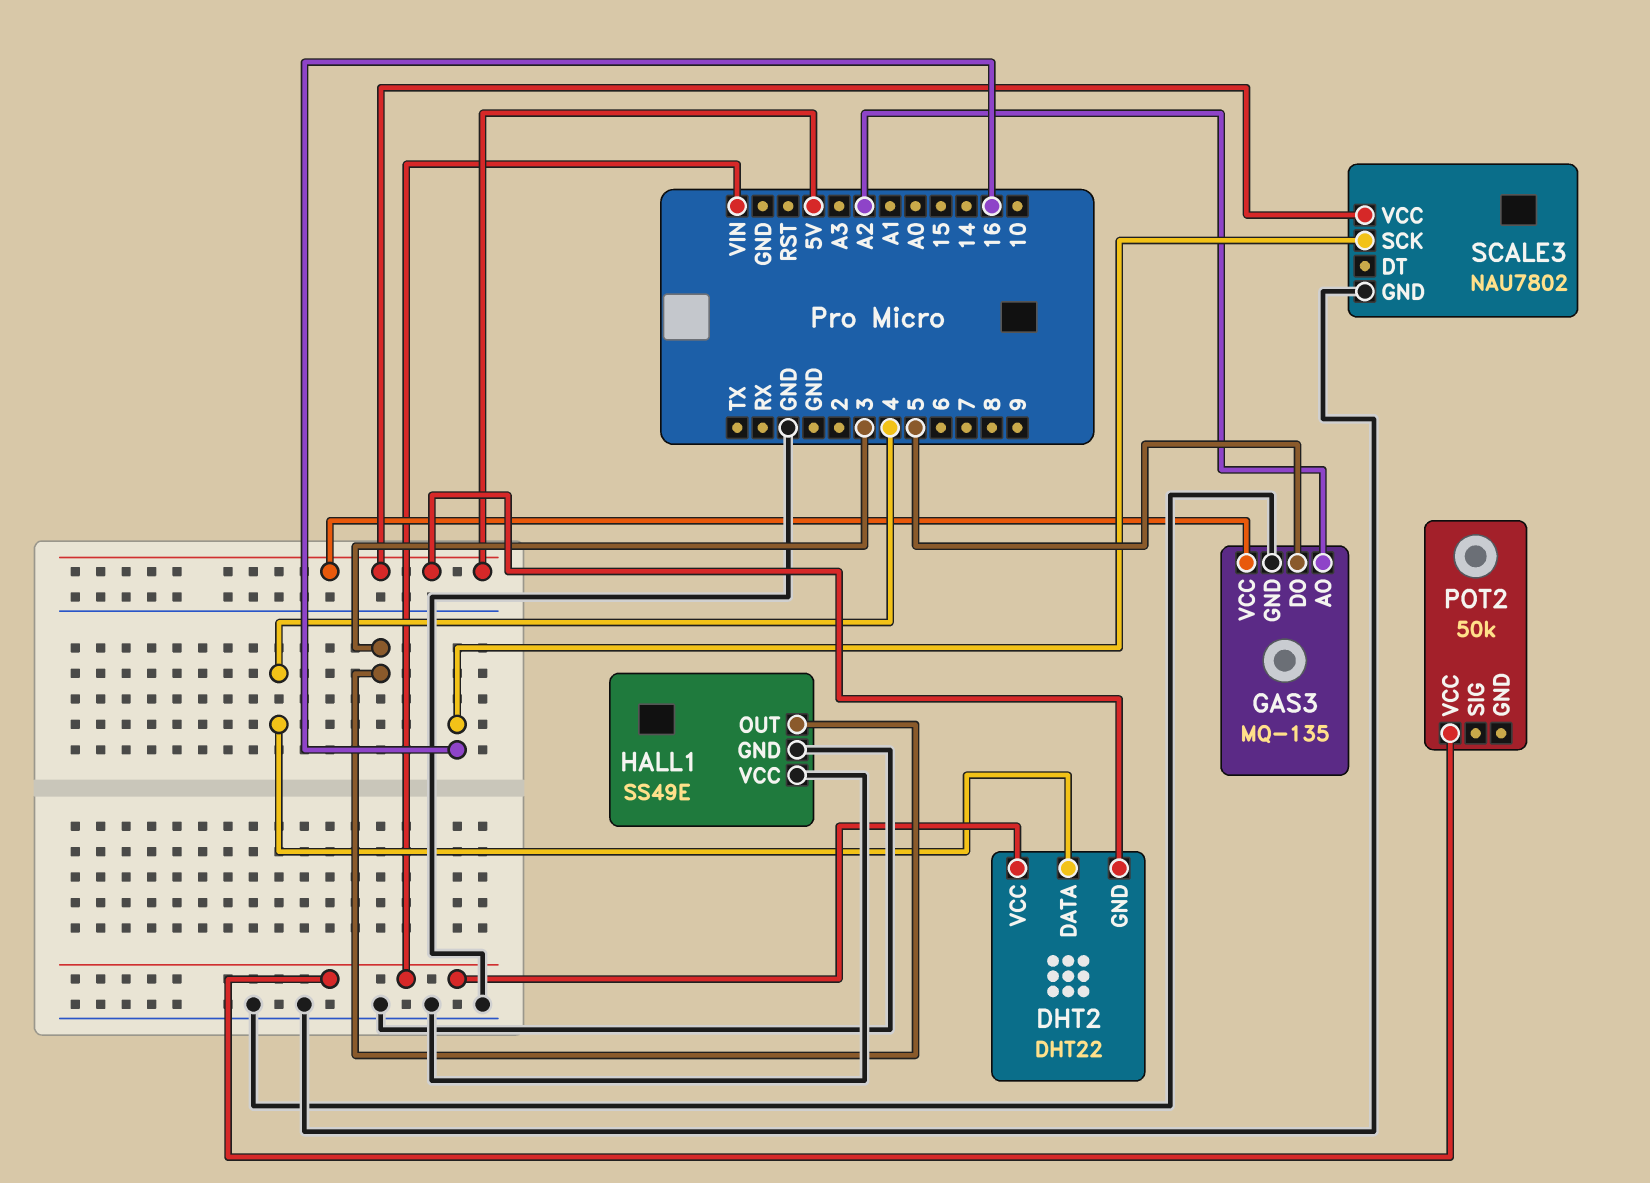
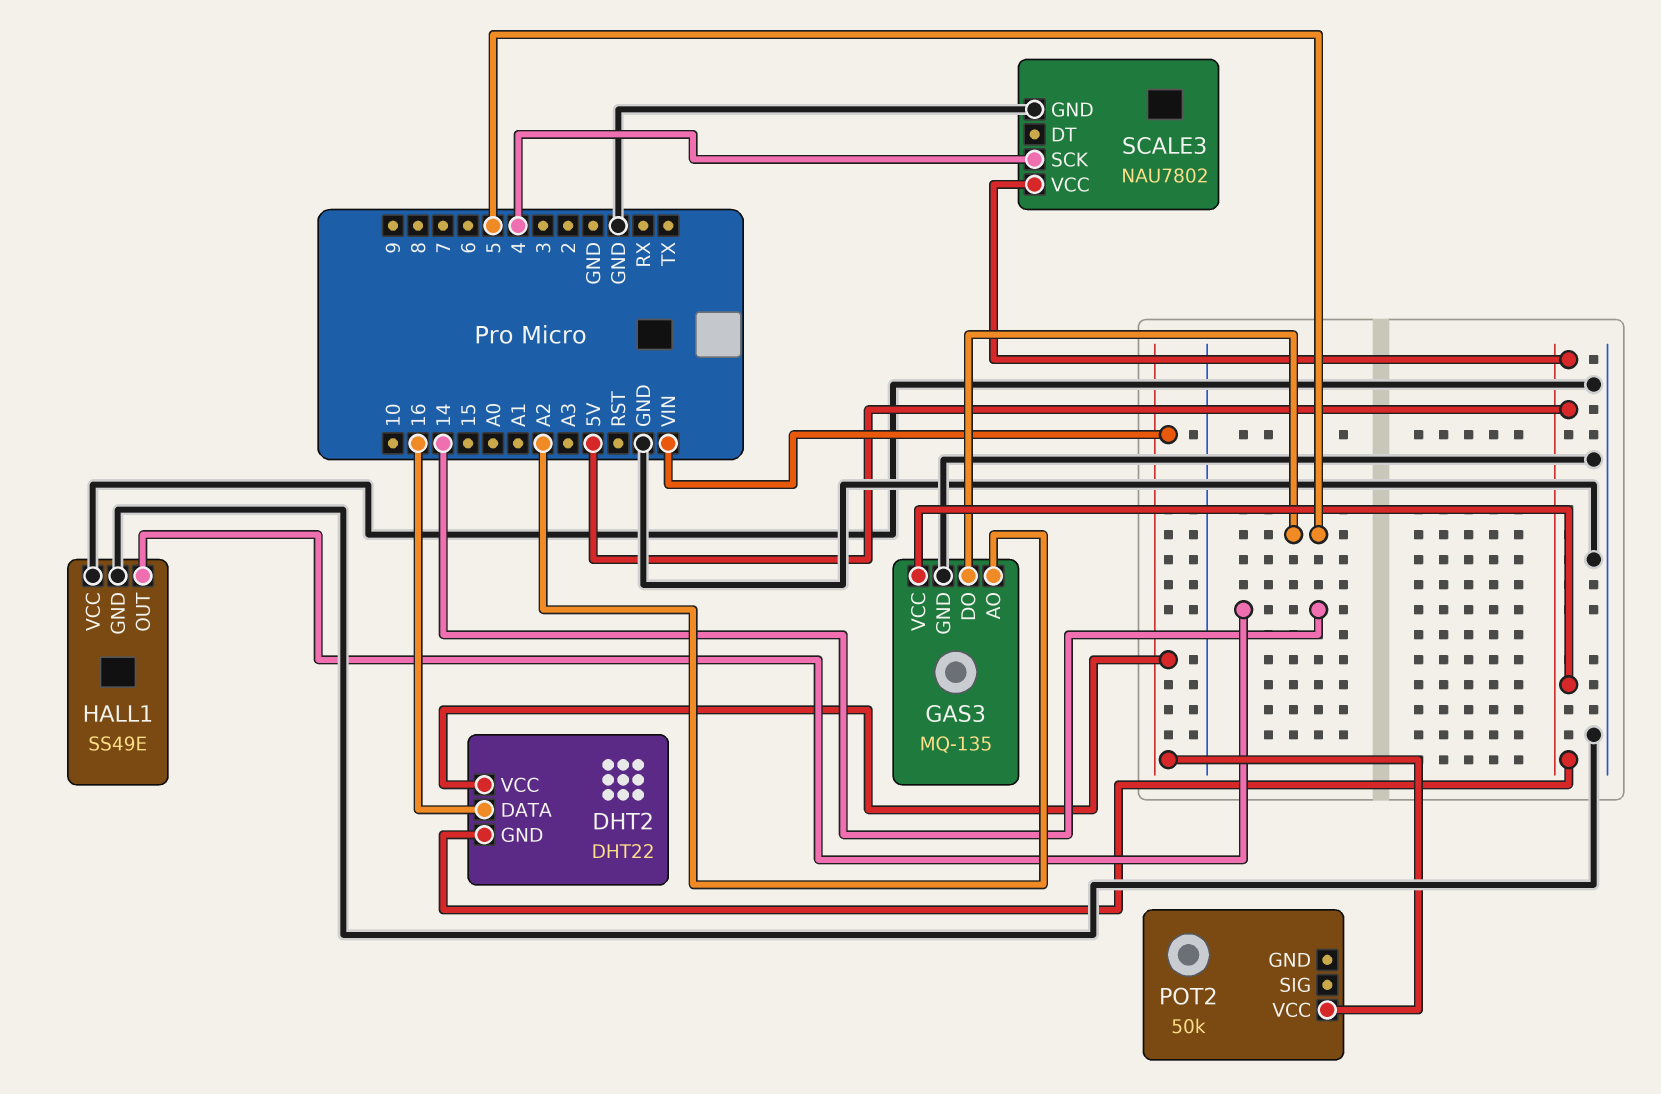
DHT2 pin DATA: 4 -> 16
HALL1 pin OUT: 3 -> 14
SCALE3 pin SCK: 16 -> 4

